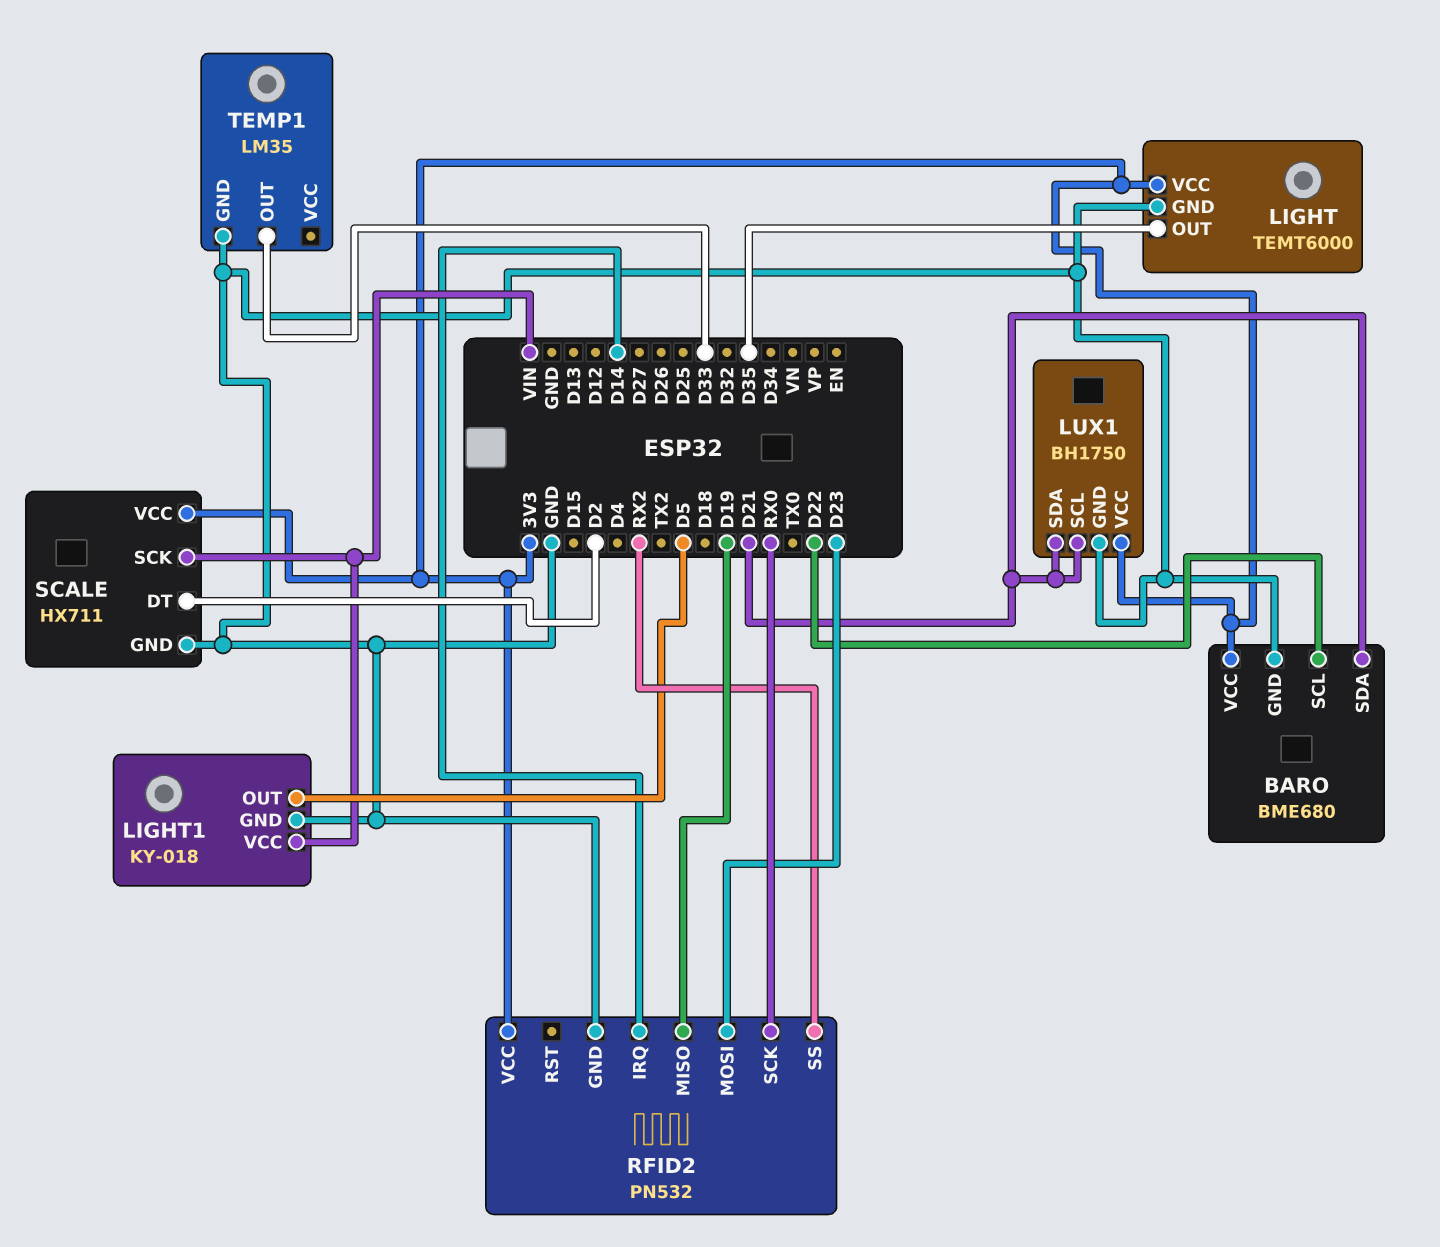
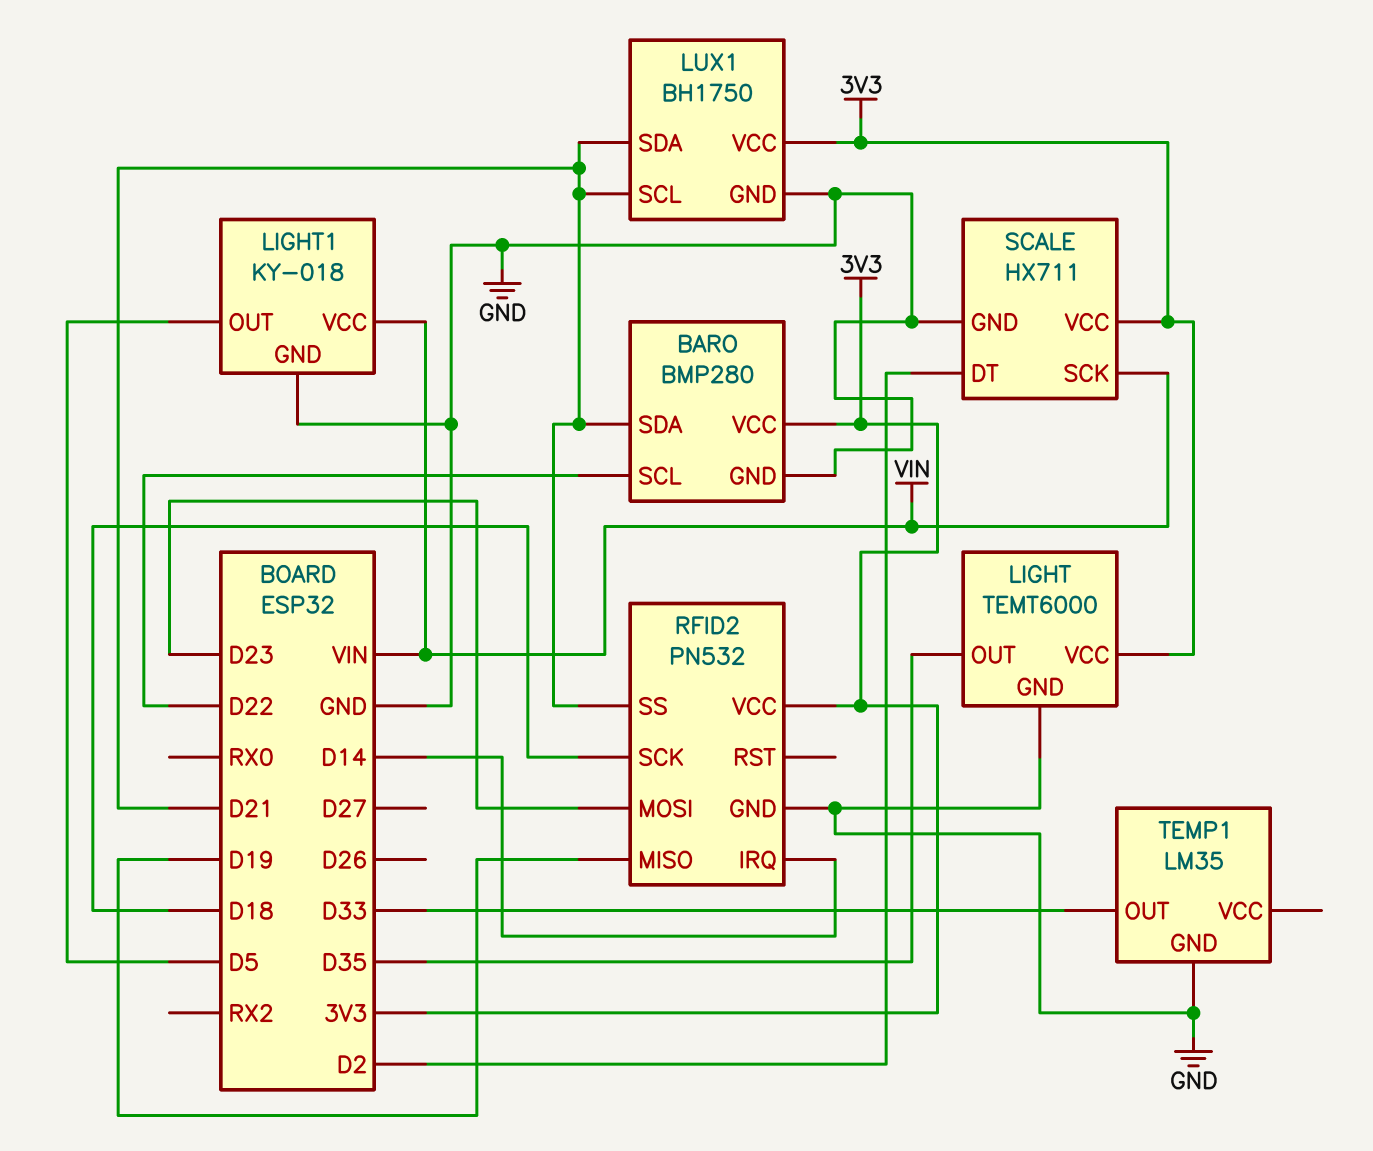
BARO: BME680 -> BMP280
RFID2 pin SCK: RX0 -> D18
RFID2 pin SS: RX2 -> D21

